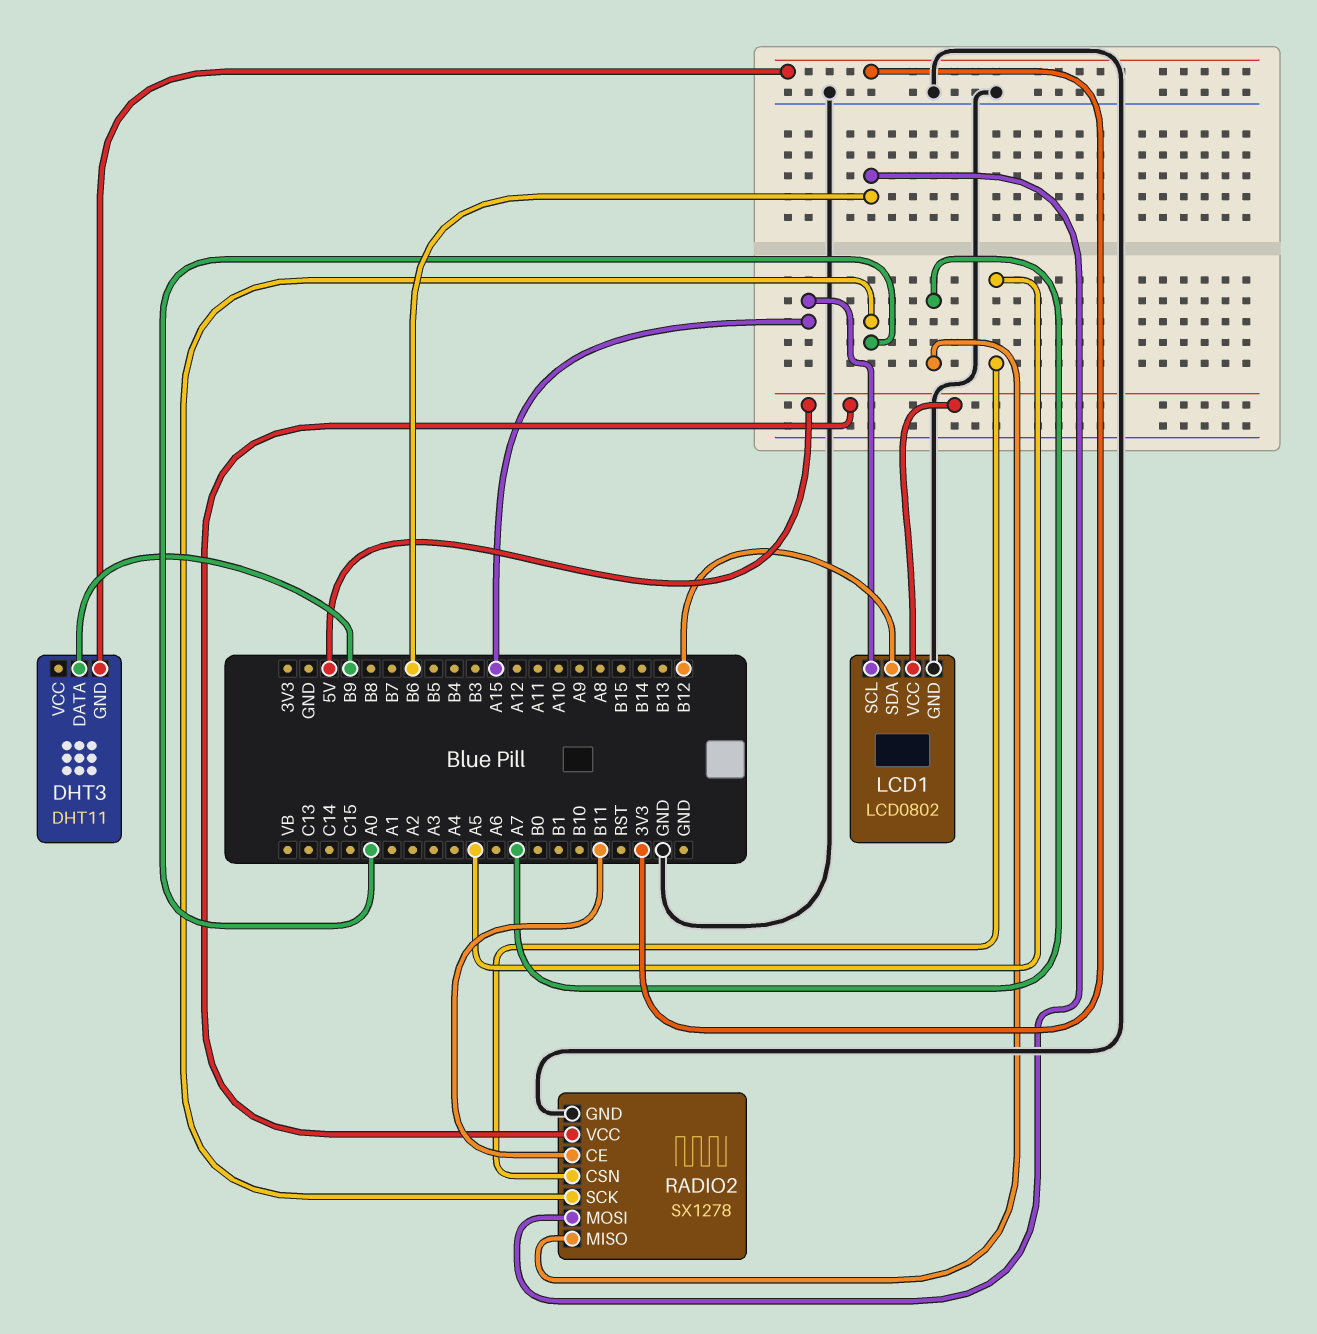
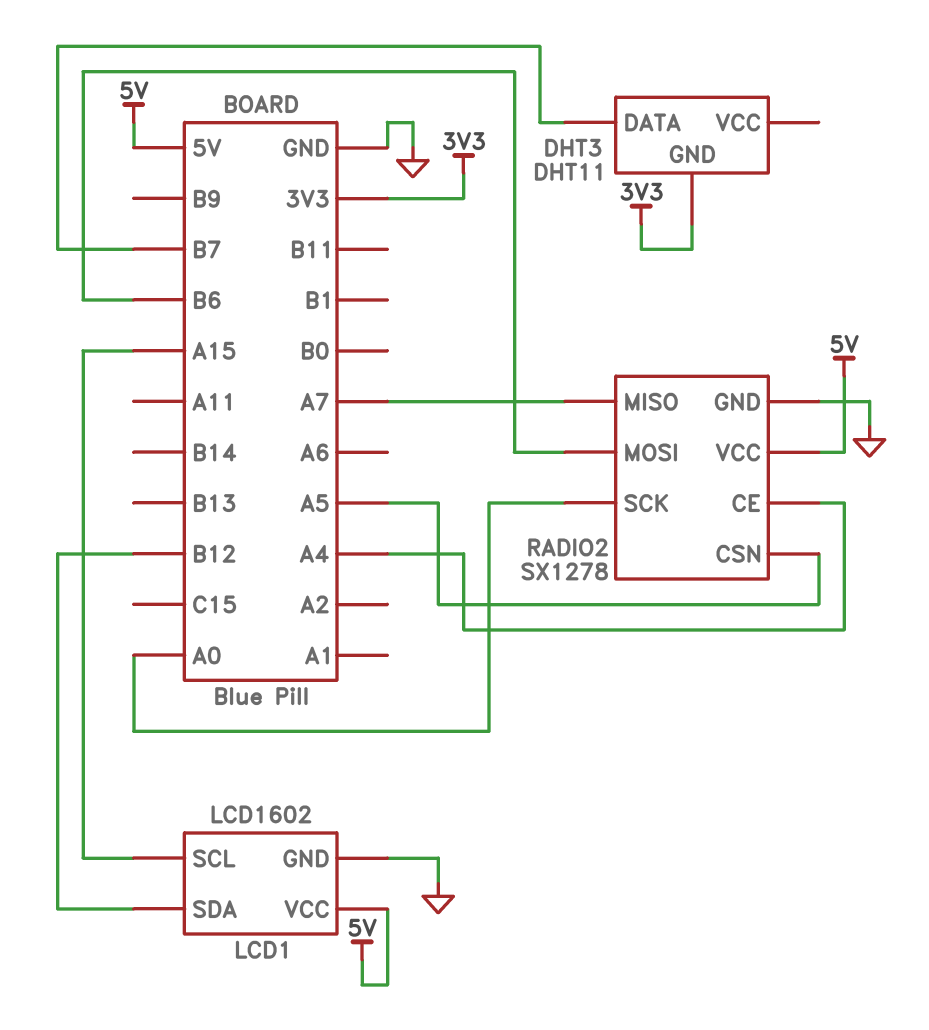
DHT3 pin DATA: B9 -> B7
LCD1: LCD0802 -> LCD1602
RADIO2 pin CE: B11 -> A4

